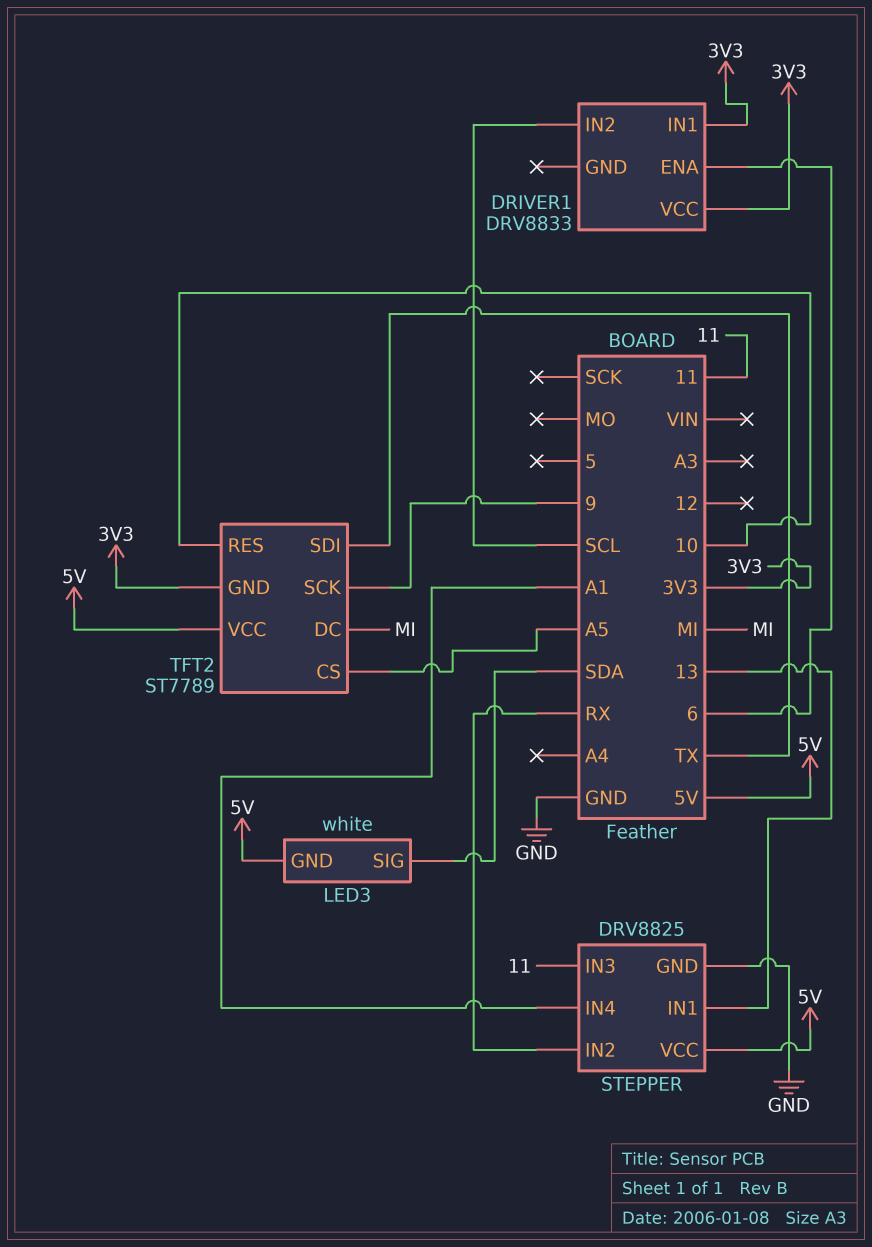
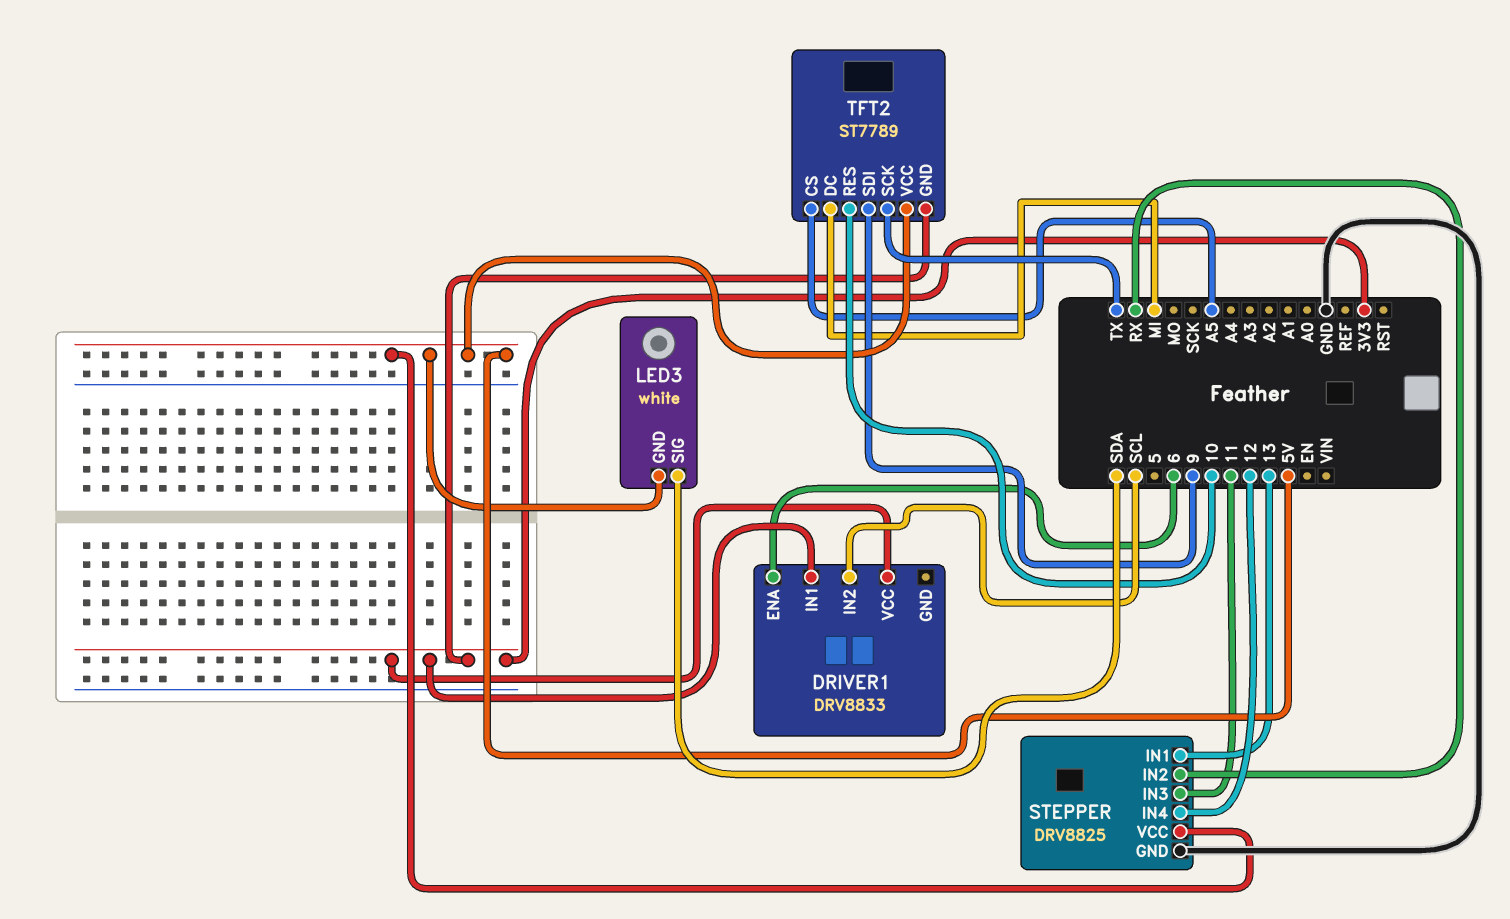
STEPPER pin IN4: A1 -> 12
TFT2 pin SCK: 9 -> TX
TFT2 pin SDI: TX -> 9

